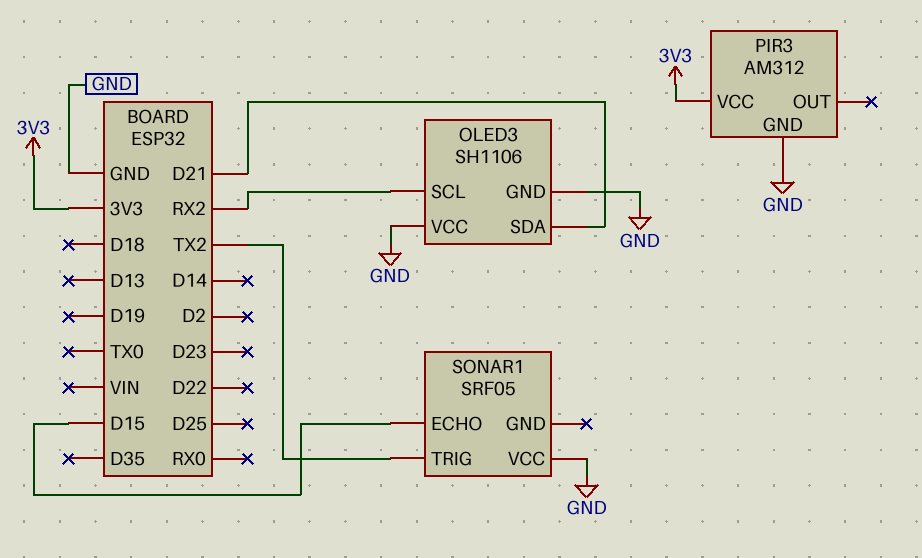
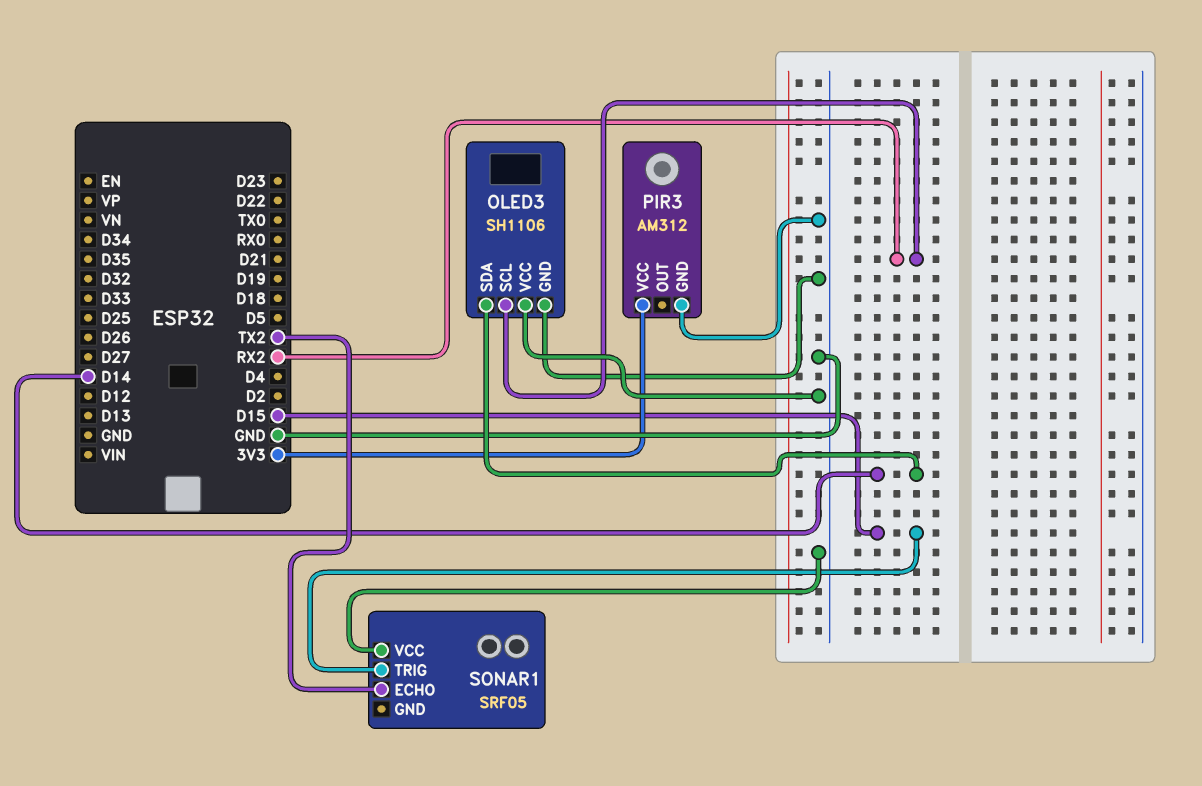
OLED3 pin SDA: D21 -> D14
SONAR1 pin ECHO: D15 -> TX2
SONAR1 pin TRIG: TX2 -> D15

